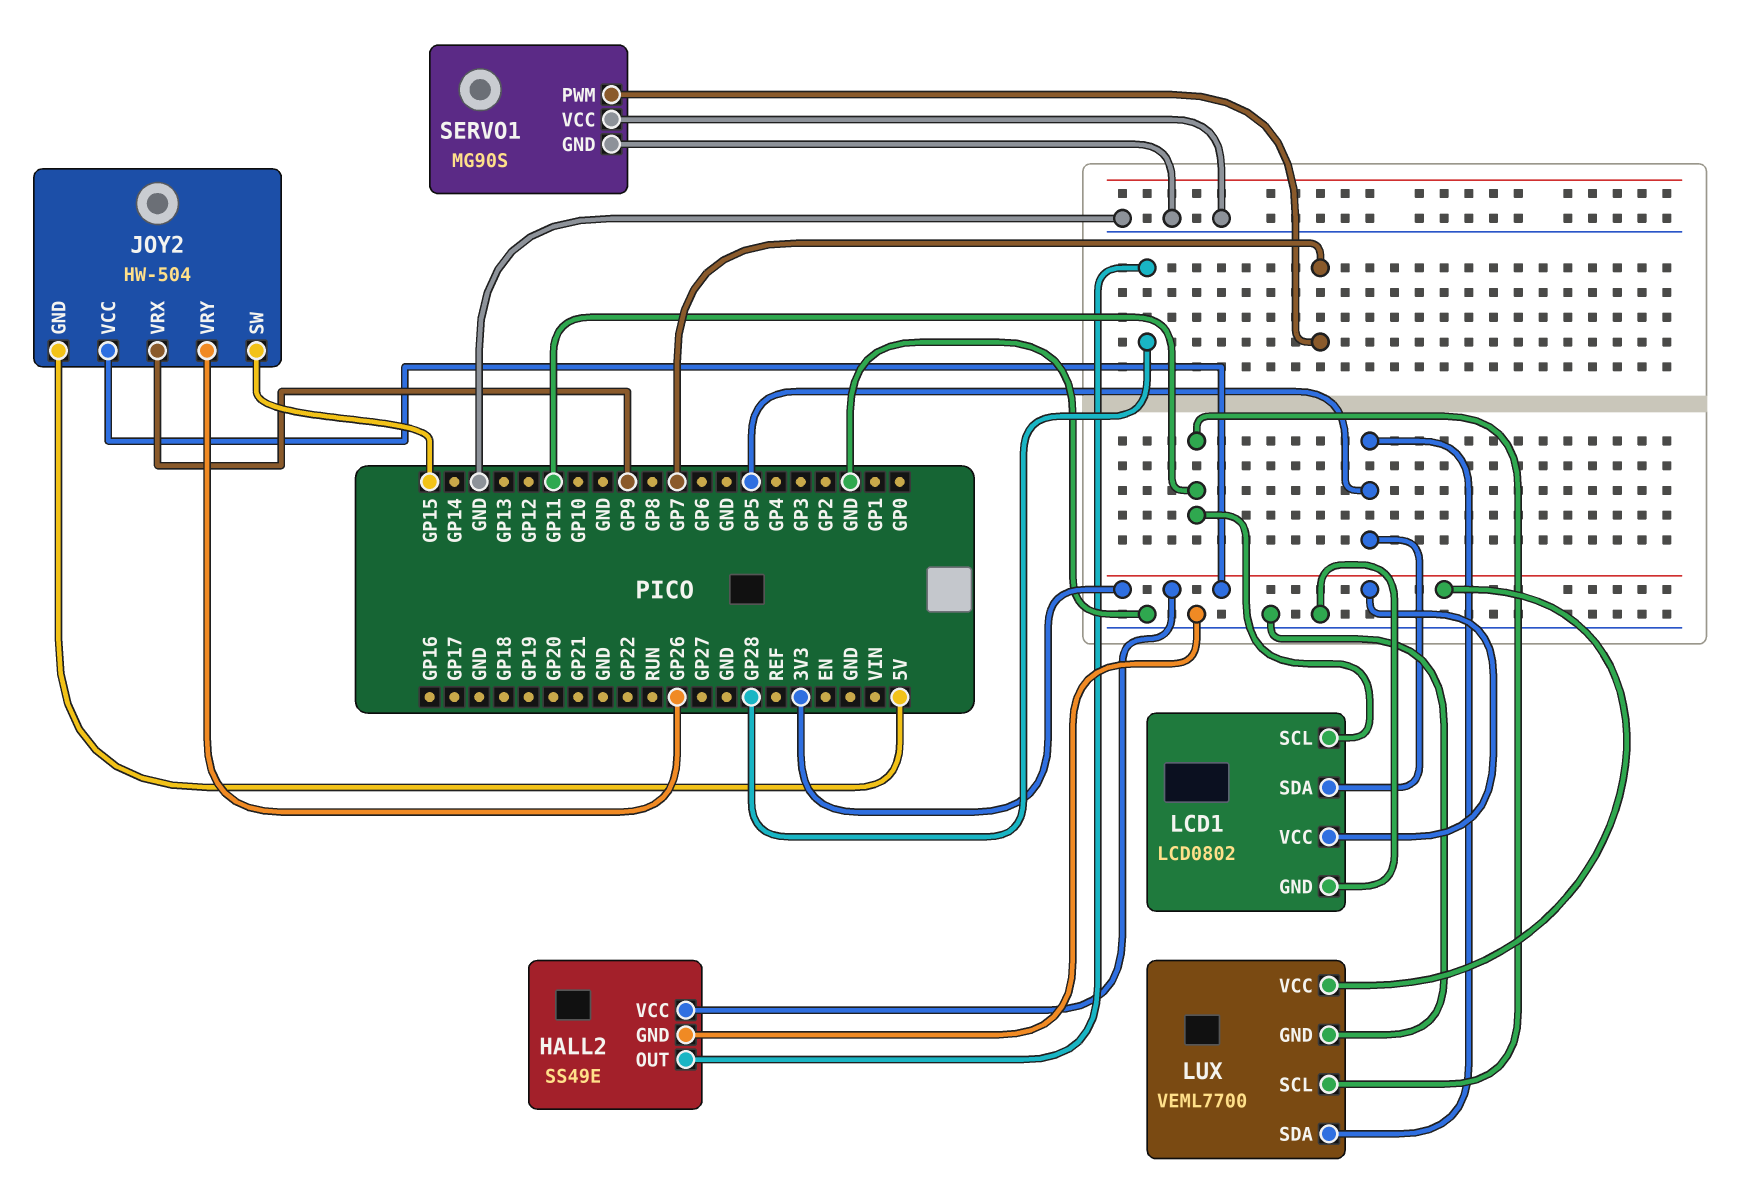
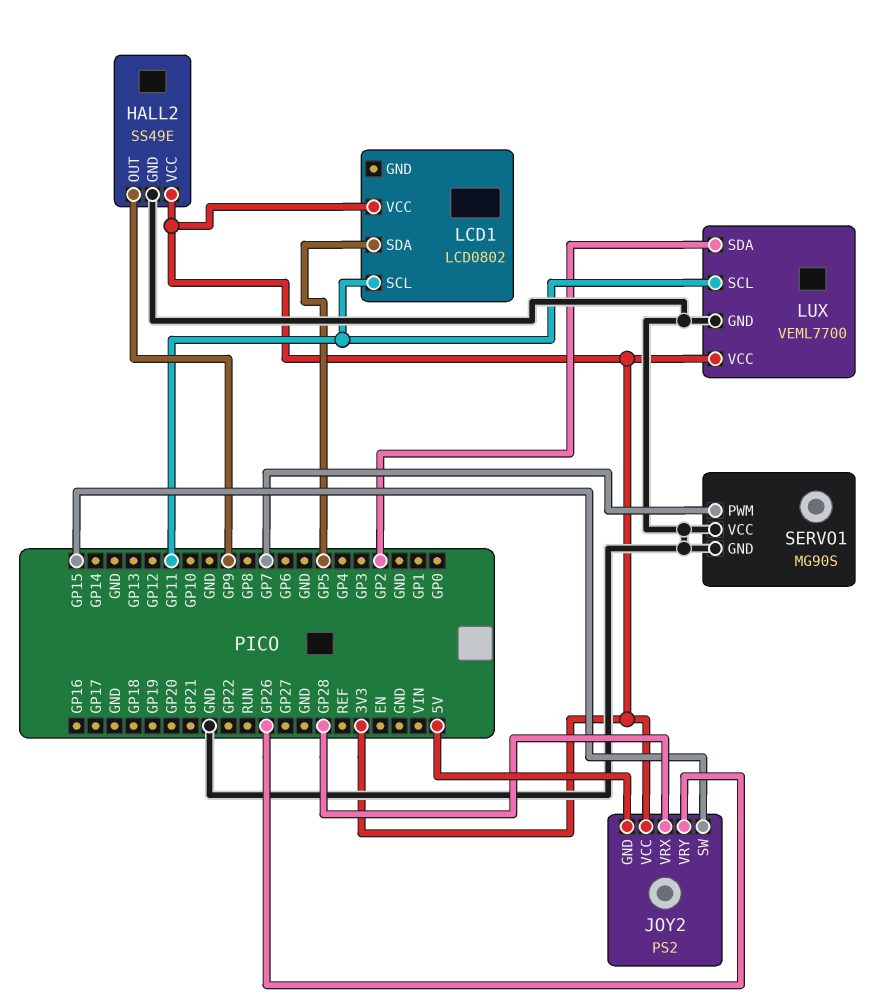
HALL2 pin OUT: GP28 -> GP9
JOY2: HW-504 -> PS2
JOY2 pin VRX: GP9 -> GP28
LCD1 pin GND: GND -> none
LUX pin SDA: GP5 -> GP2

